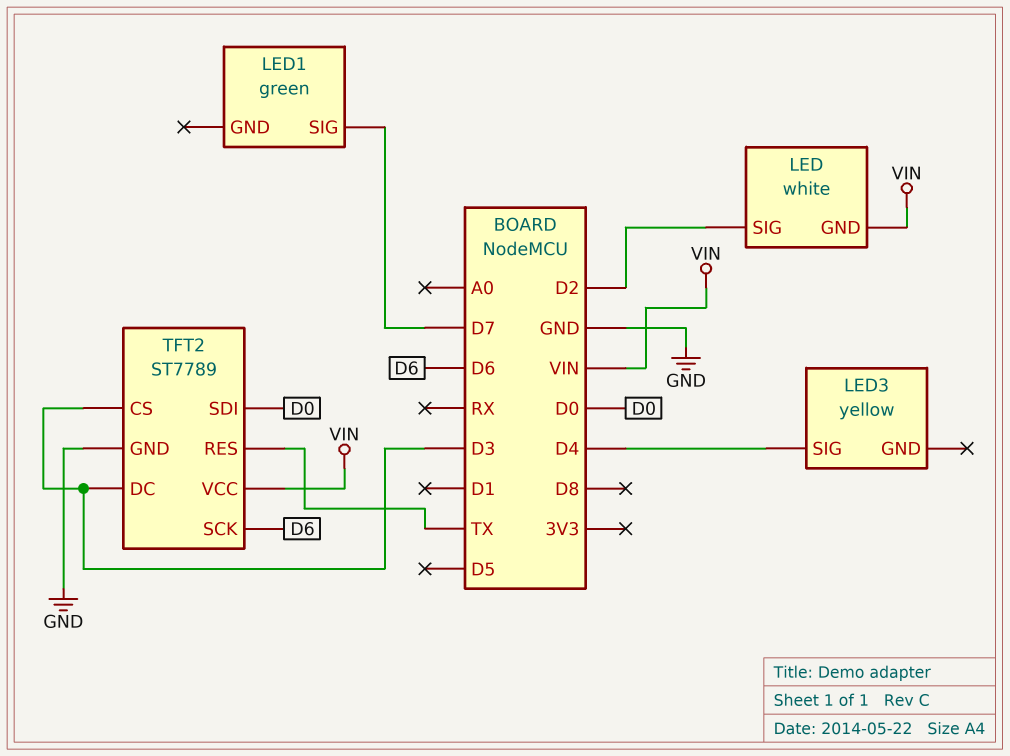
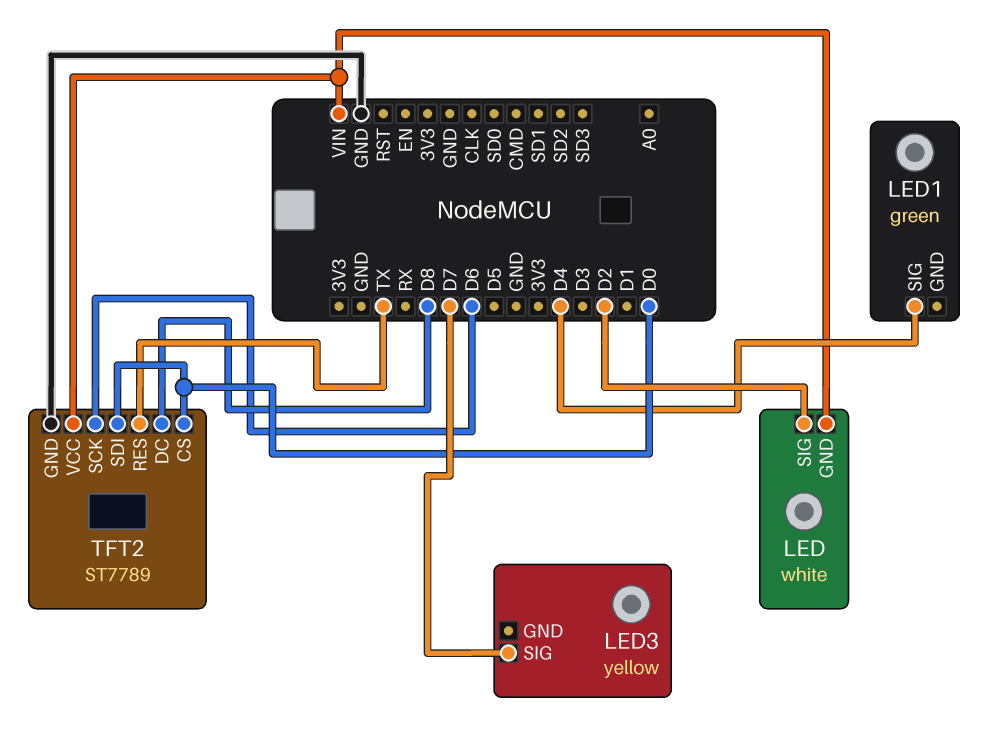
LED1 pin SIG: D7 -> D4
LED3 pin SIG: D4 -> D7
TFT2 pin CS: D3 -> D0
TFT2 pin DC: D3 -> D8

